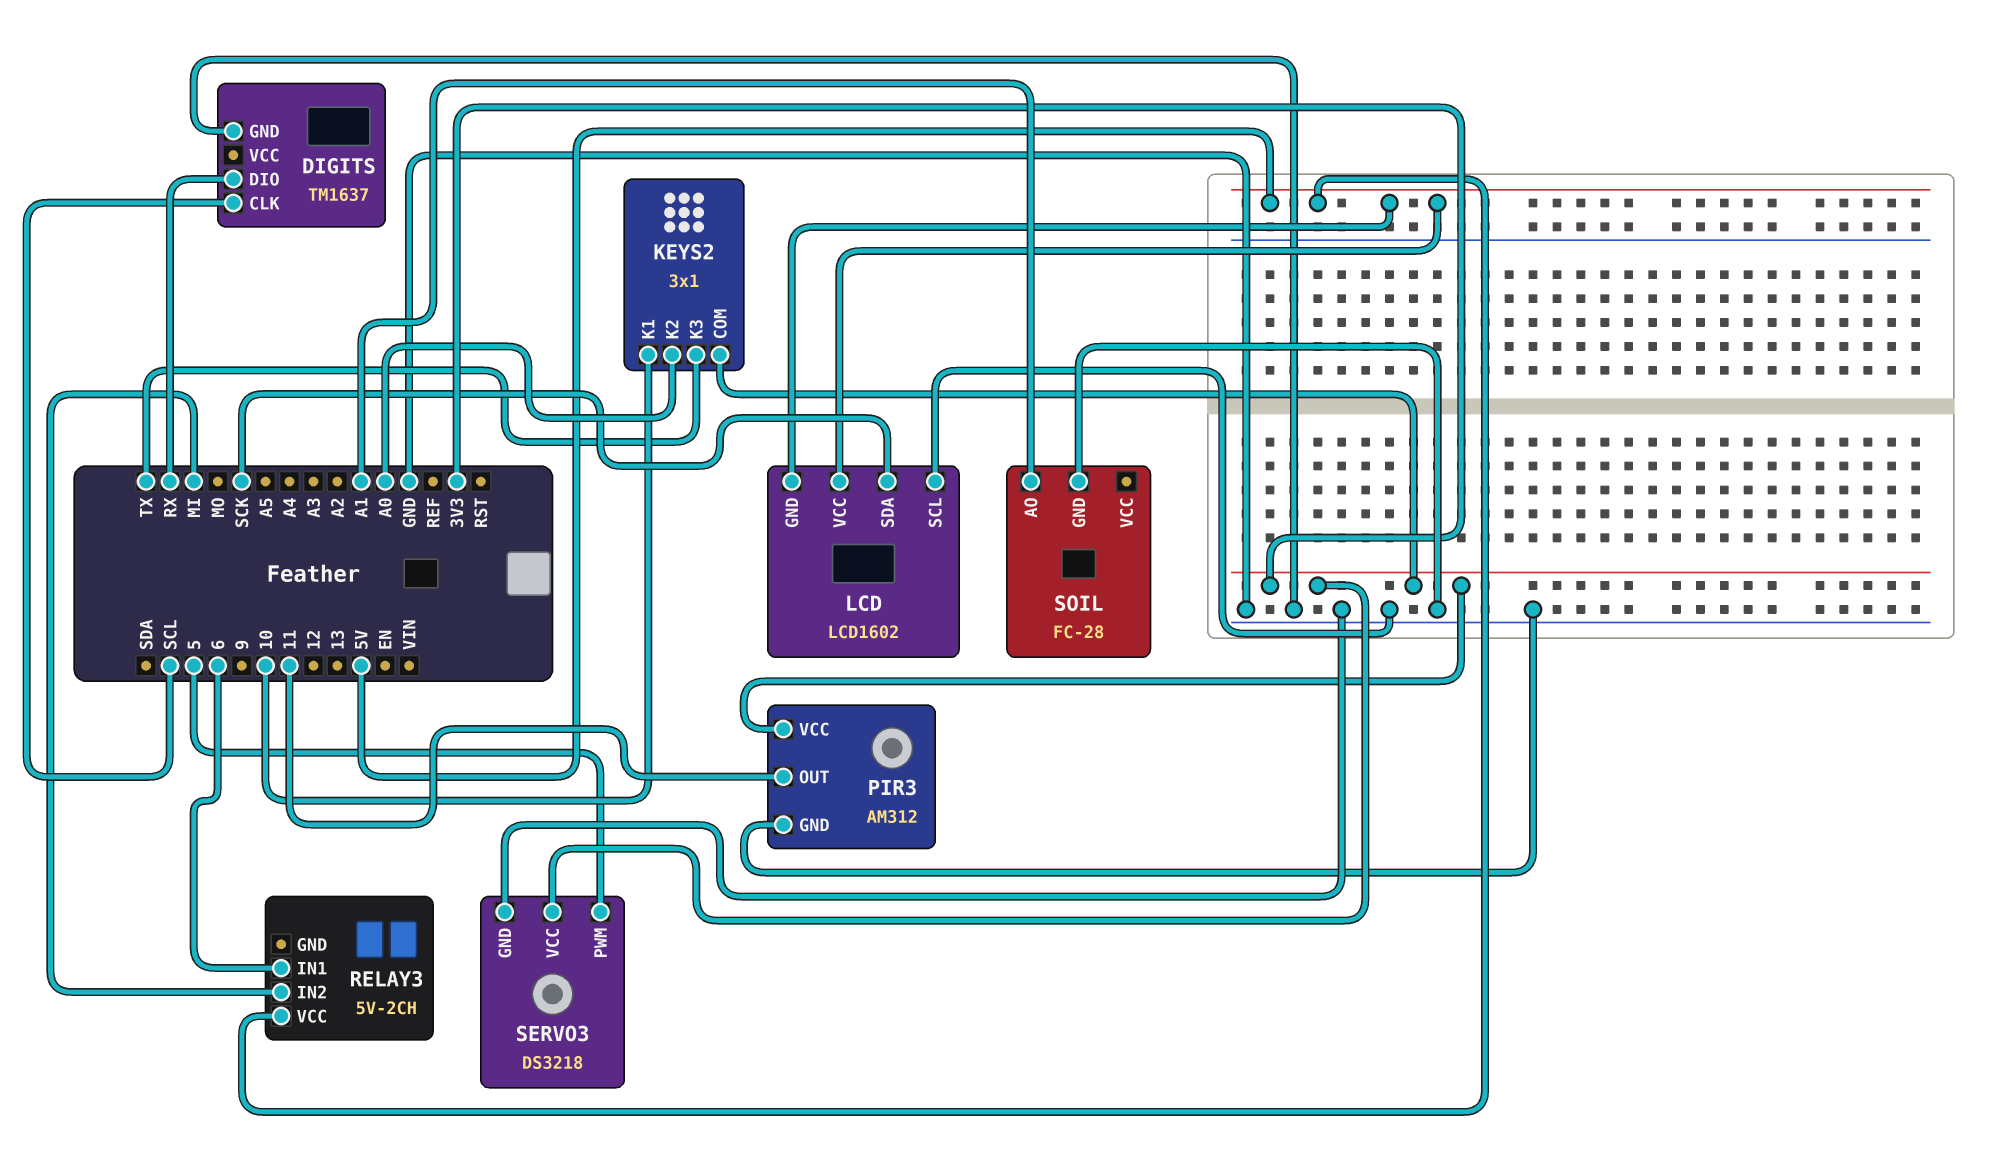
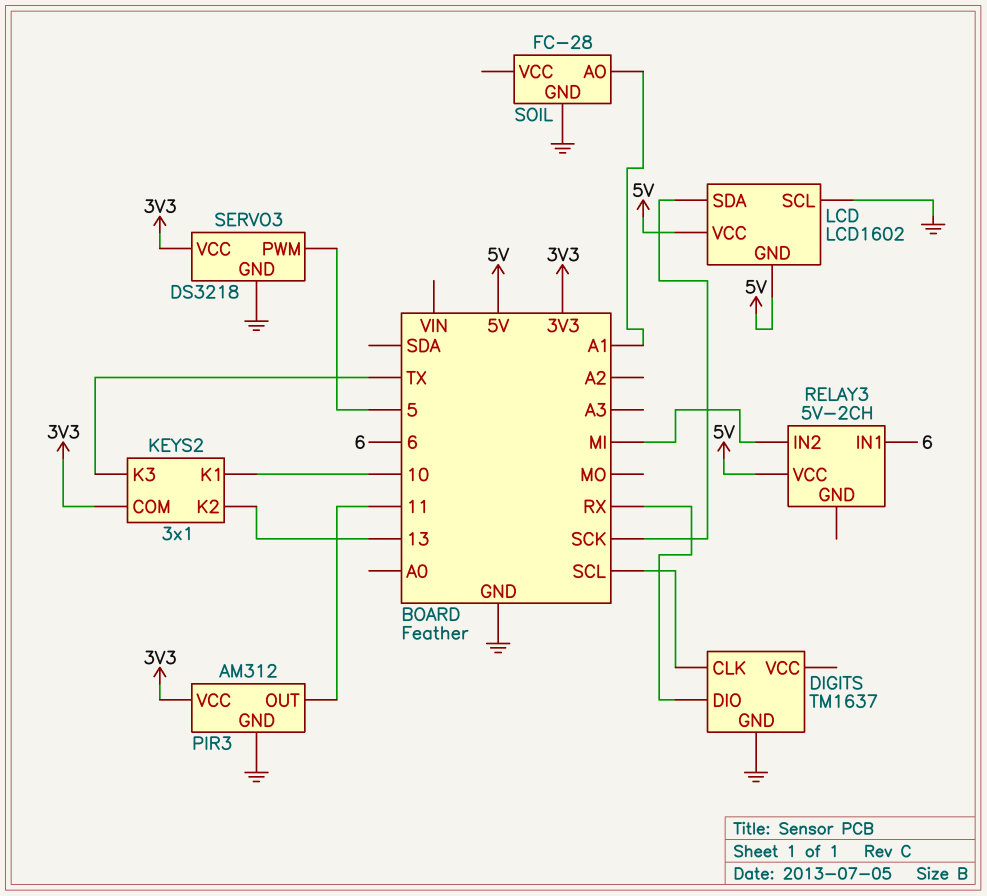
KEYS2 pin K2: A0 -> 13

